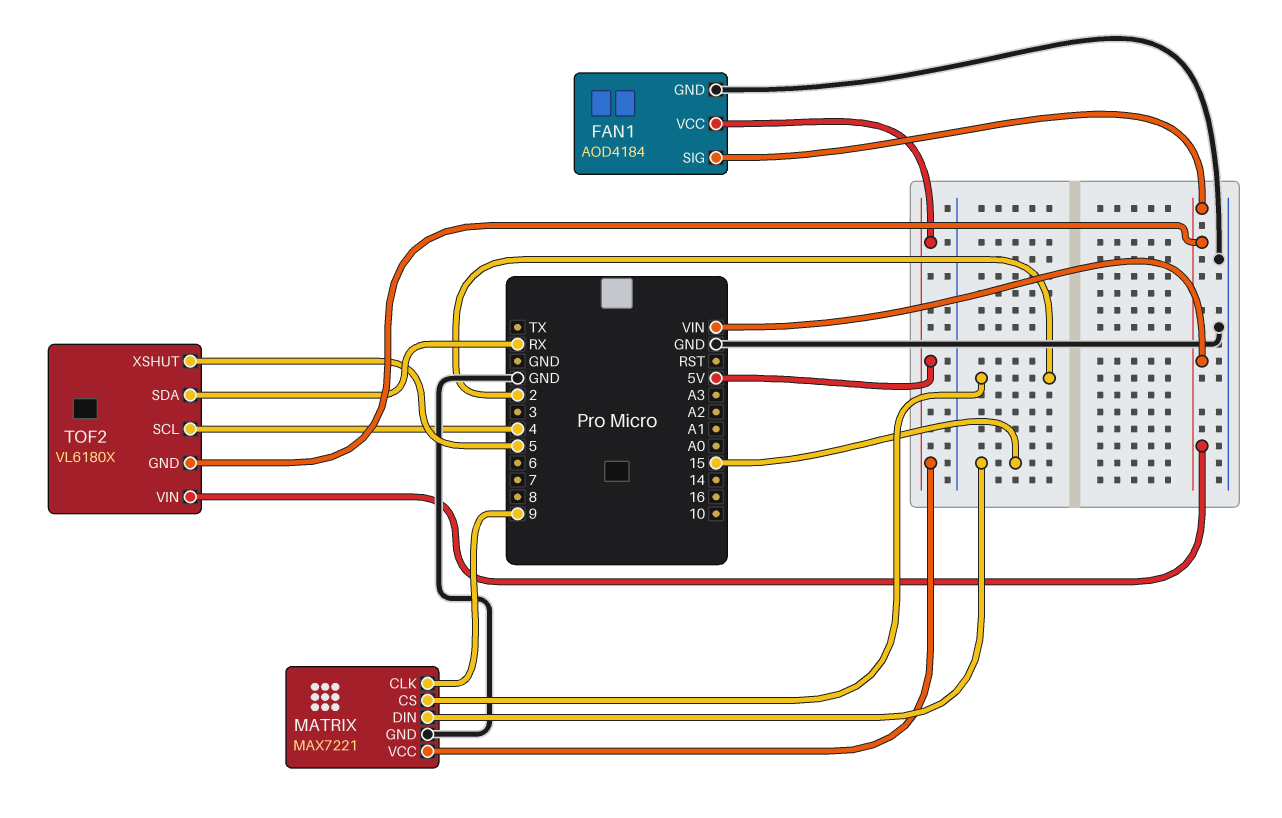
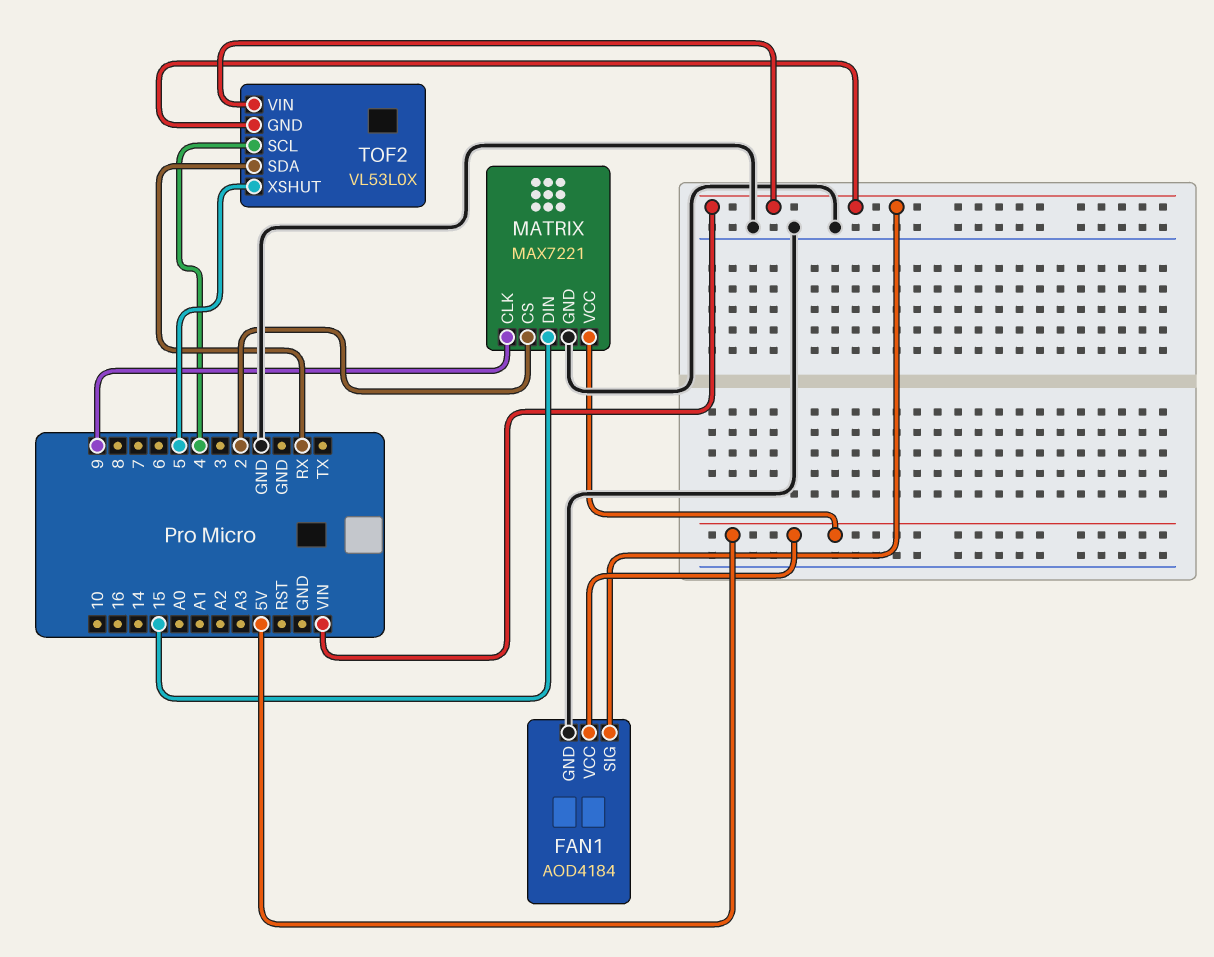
TOF2: VL6180X -> VL53L0X

